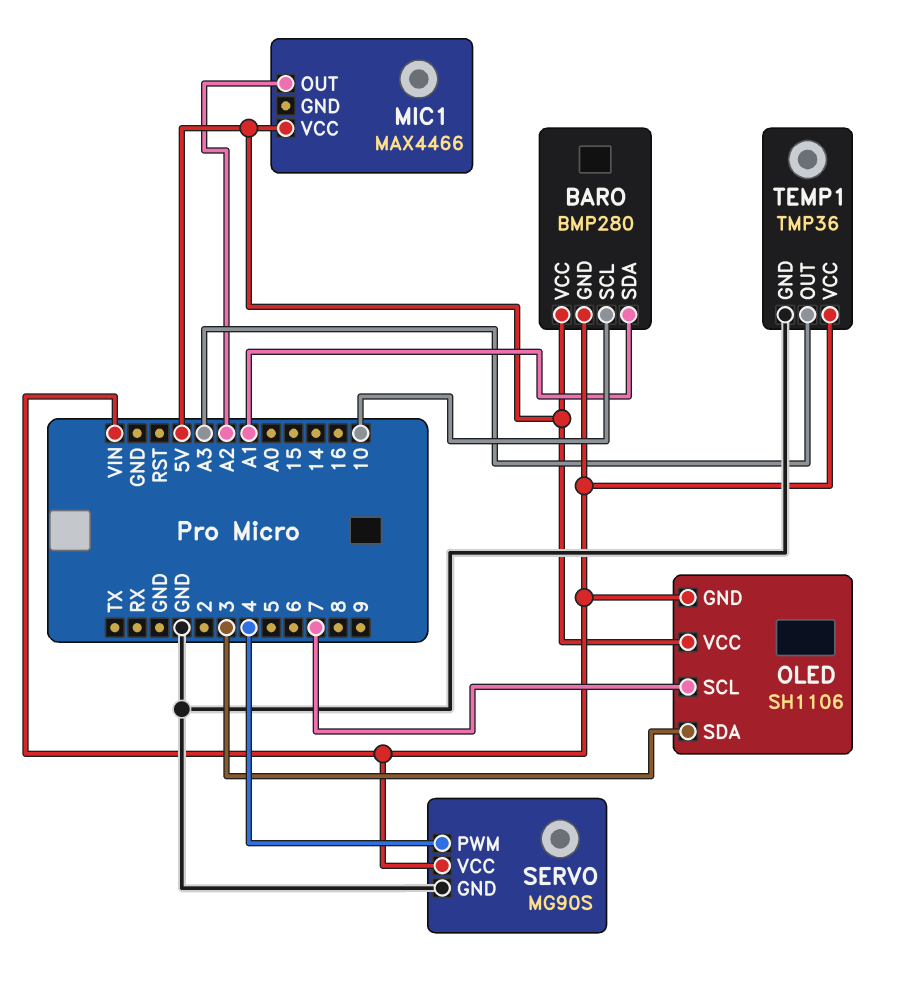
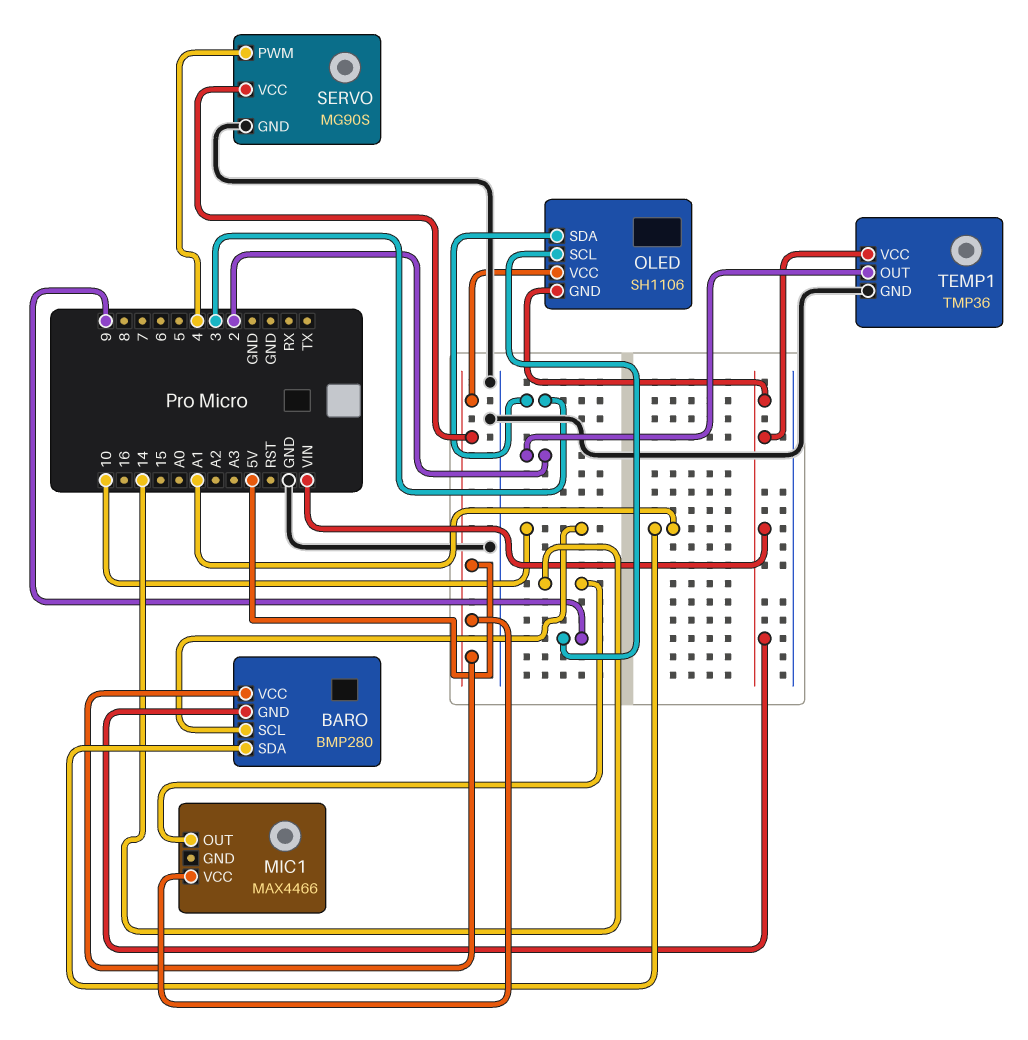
MIC1 pin OUT: A2 -> 14
OLED pin SCL: 7 -> 9
SERVO pin VCC: VIN -> 5V
TEMP1 pin OUT: A3 -> 2

